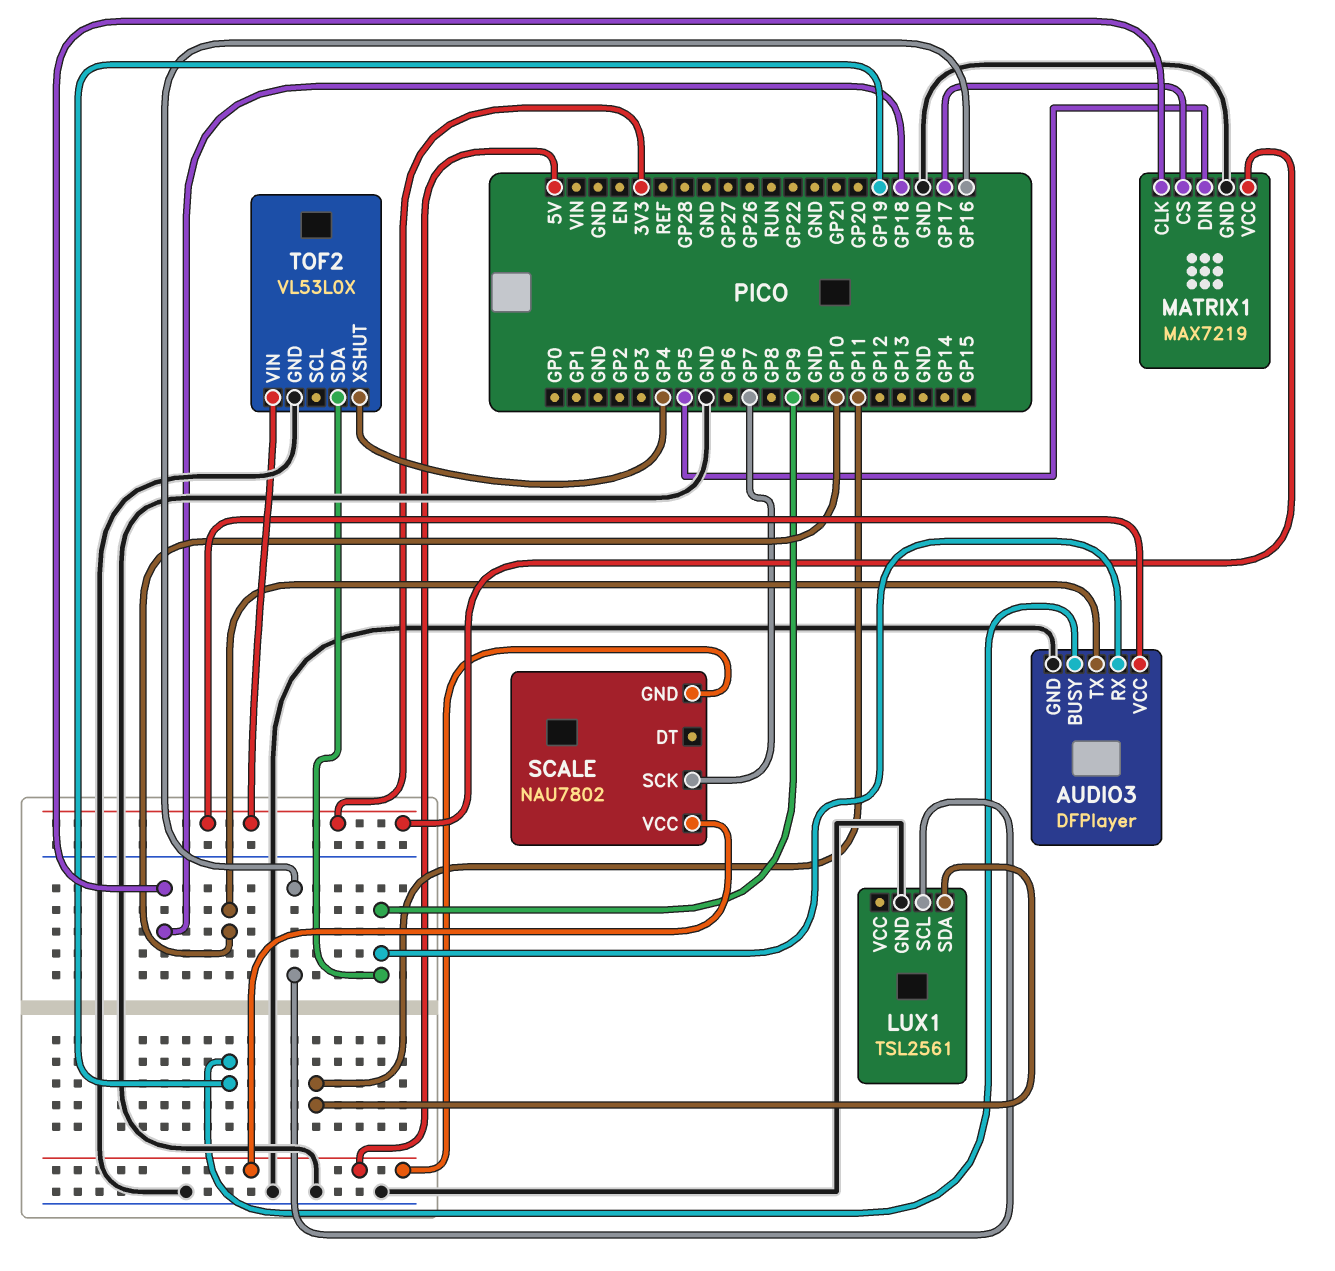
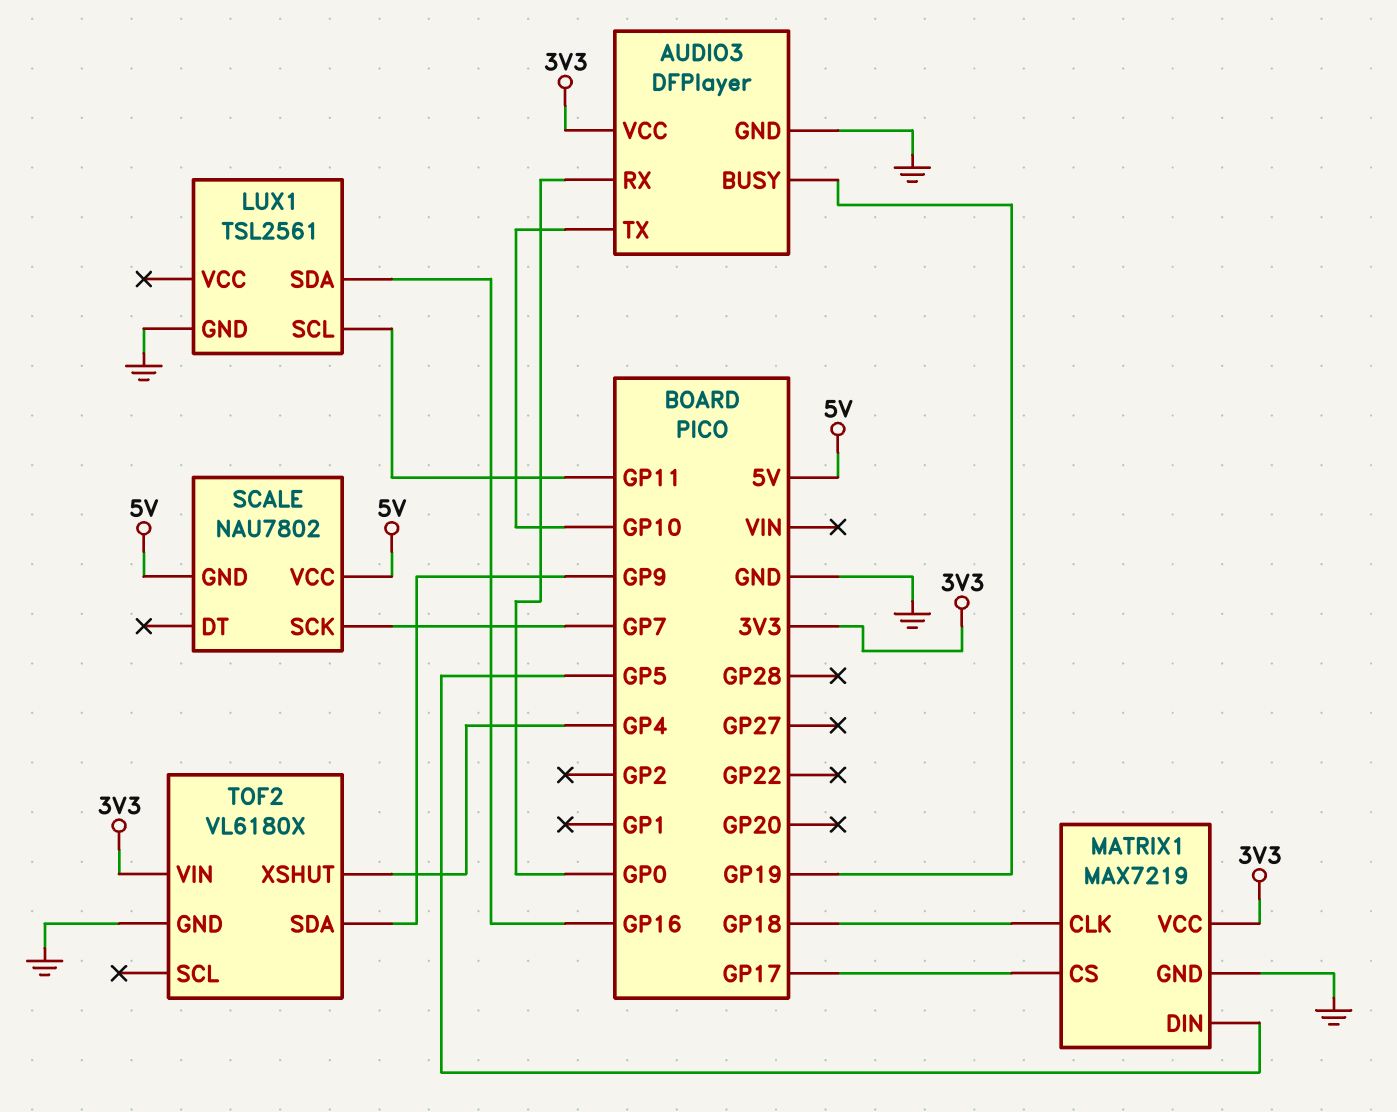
AUDIO3 pin RX: GP9 -> GP0
LUX1 pin SCL: GP16 -> GP11
LUX1 pin SDA: GP11 -> GP16
TOF2: VL53L0X -> VL6180X

